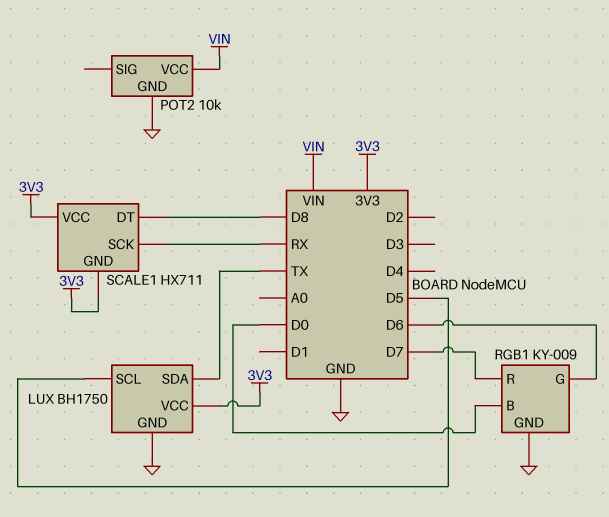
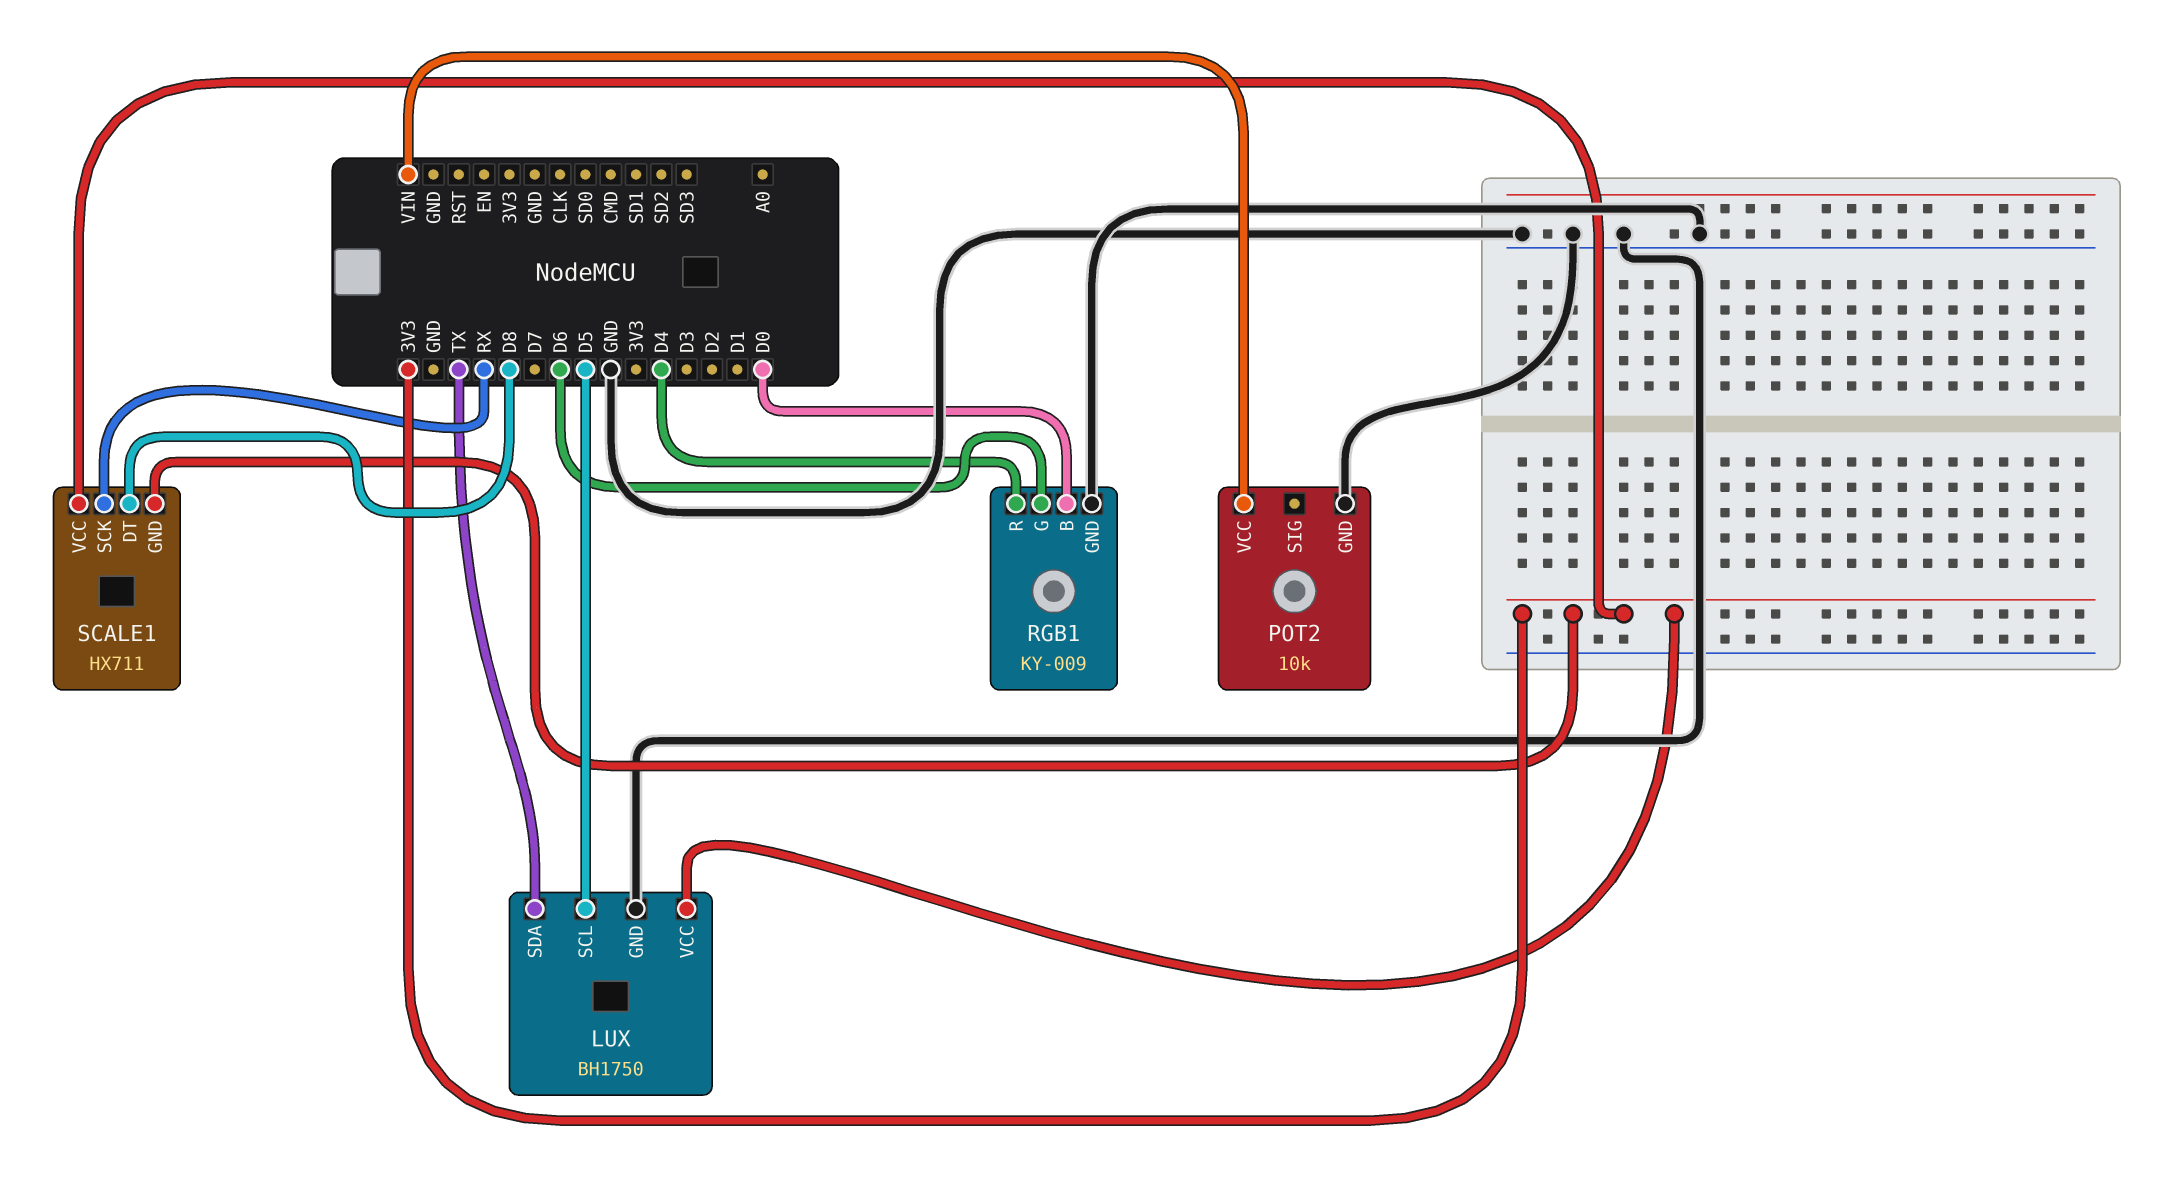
RGB1 pin R: D7 -> D4

